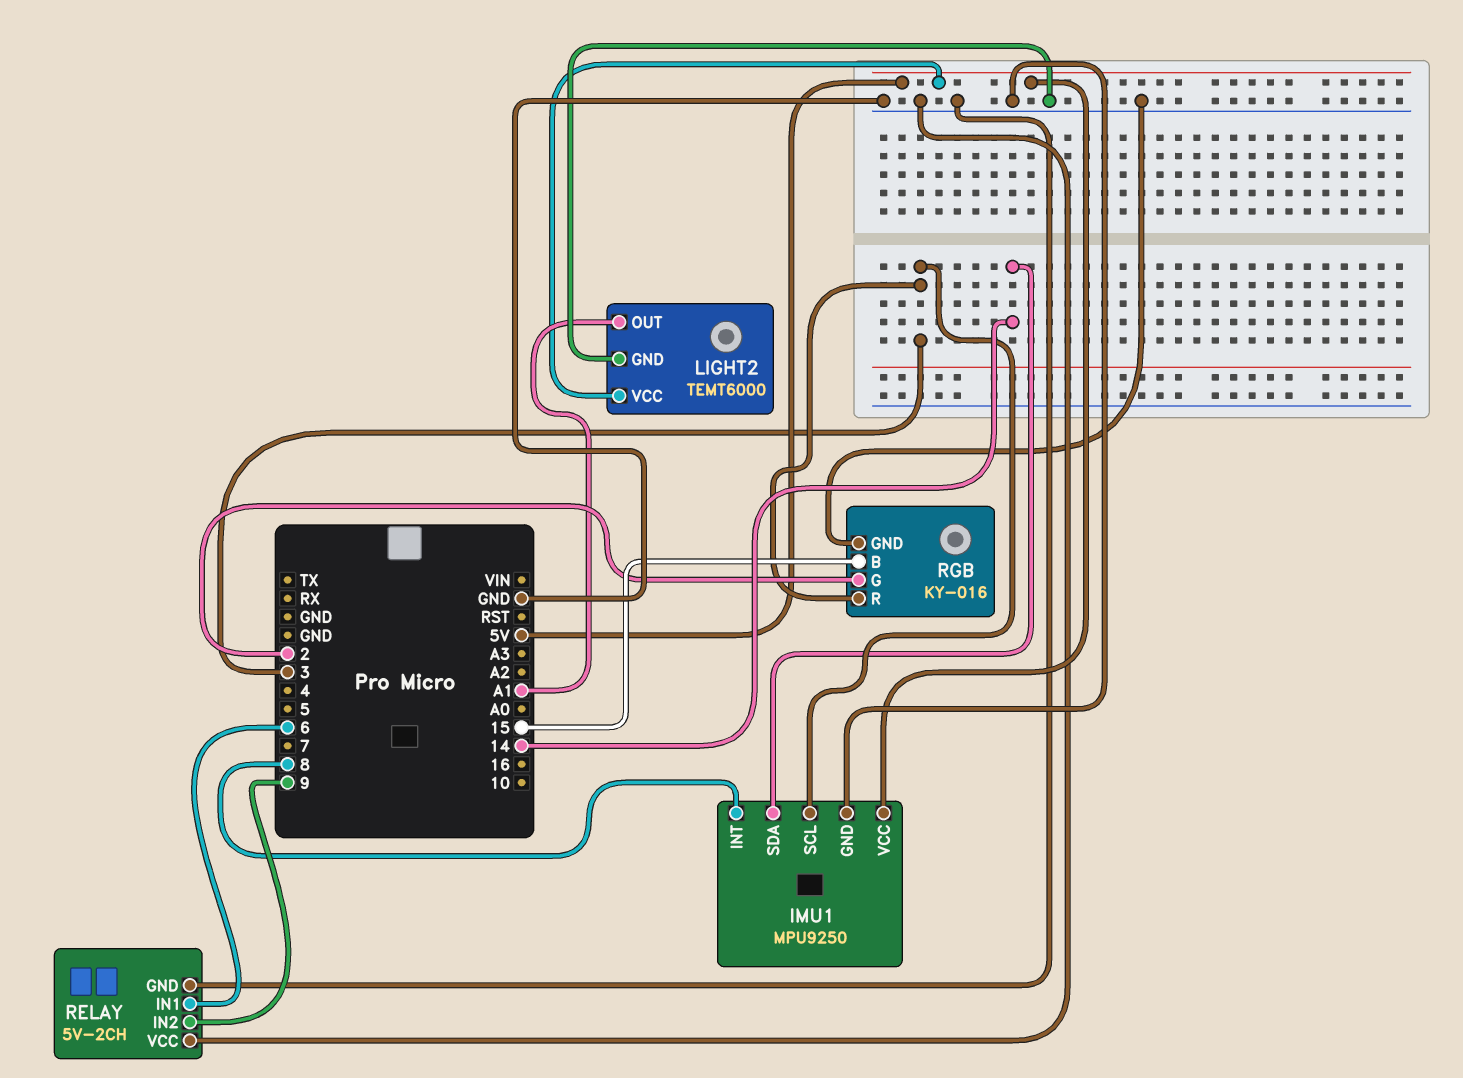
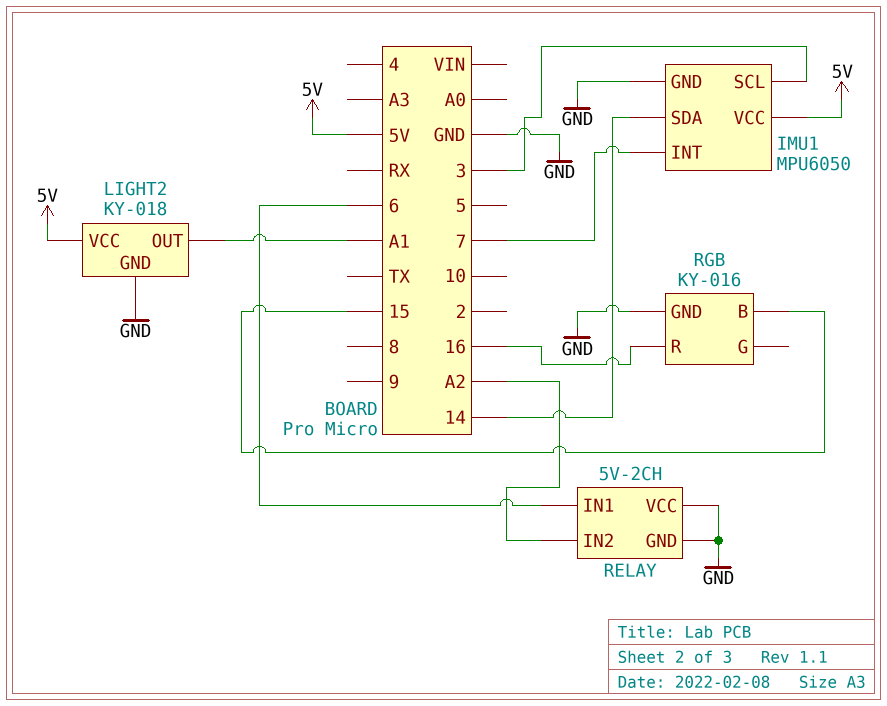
IMU1: MPU9250 -> MPU6050
IMU1 pin INT: 8 -> 7
LIGHT2: TEMT6000 -> KY-018
RELAY pin IN2: 9 -> A2
RGB pin G: 2 -> none
RGB pin R: 3 -> 16

